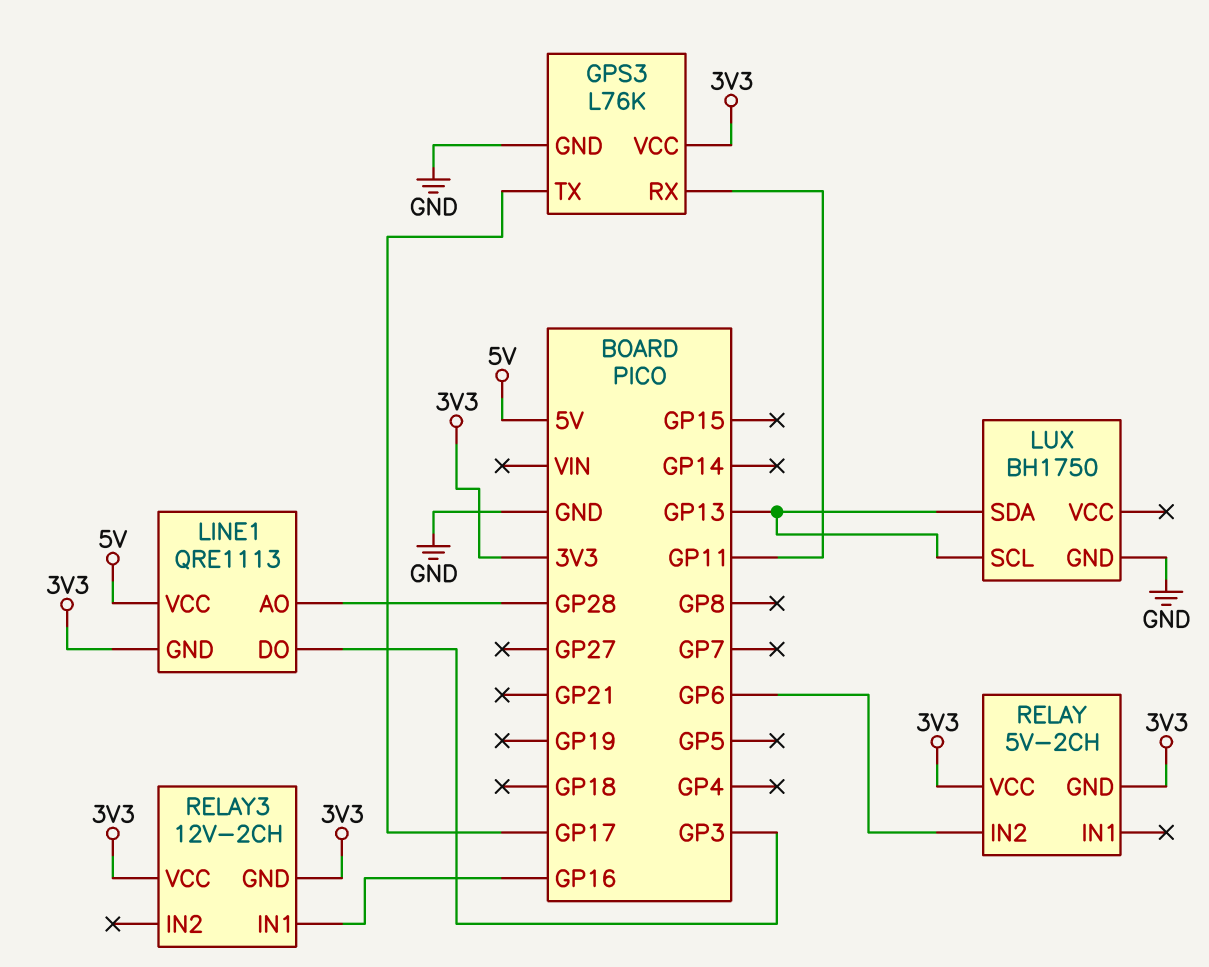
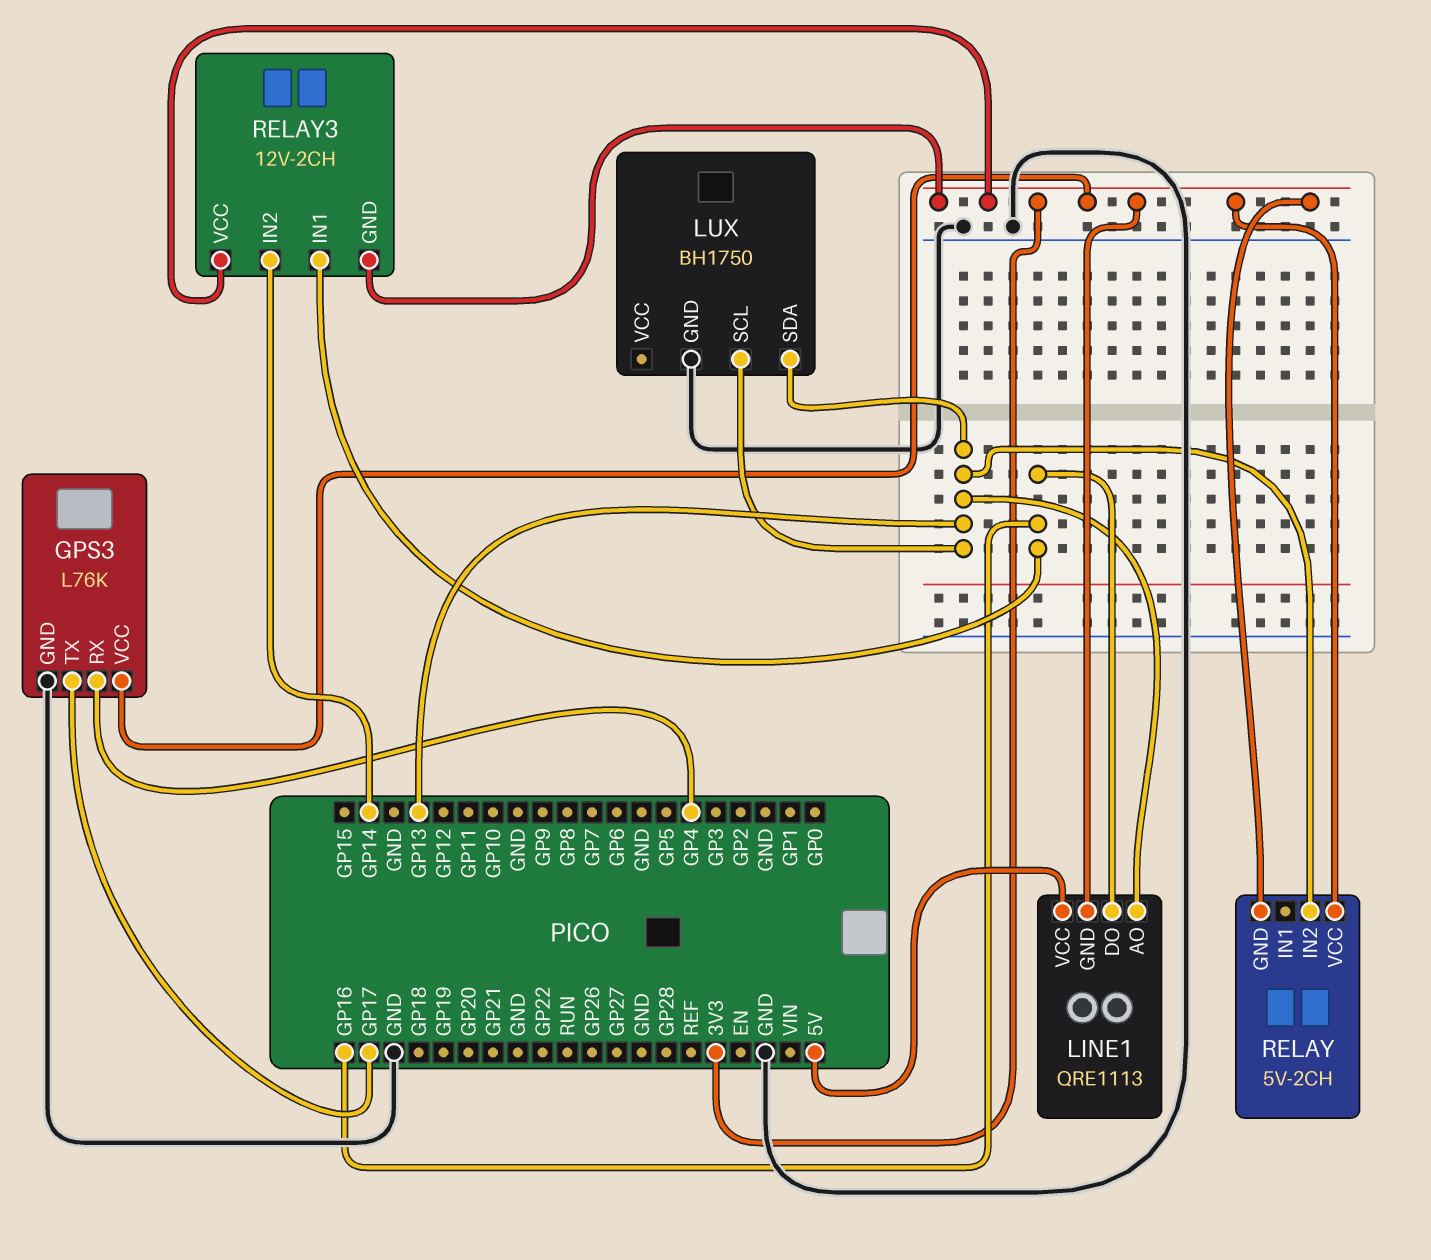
GPS3 pin RX: GP11 -> GP4
LINE1 pin AO: GP28 -> GP13
LINE1 pin DO: GP3 -> GP16
RELAY pin IN2: GP6 -> GP13
RELAY3 pin IN2: none -> GP14

